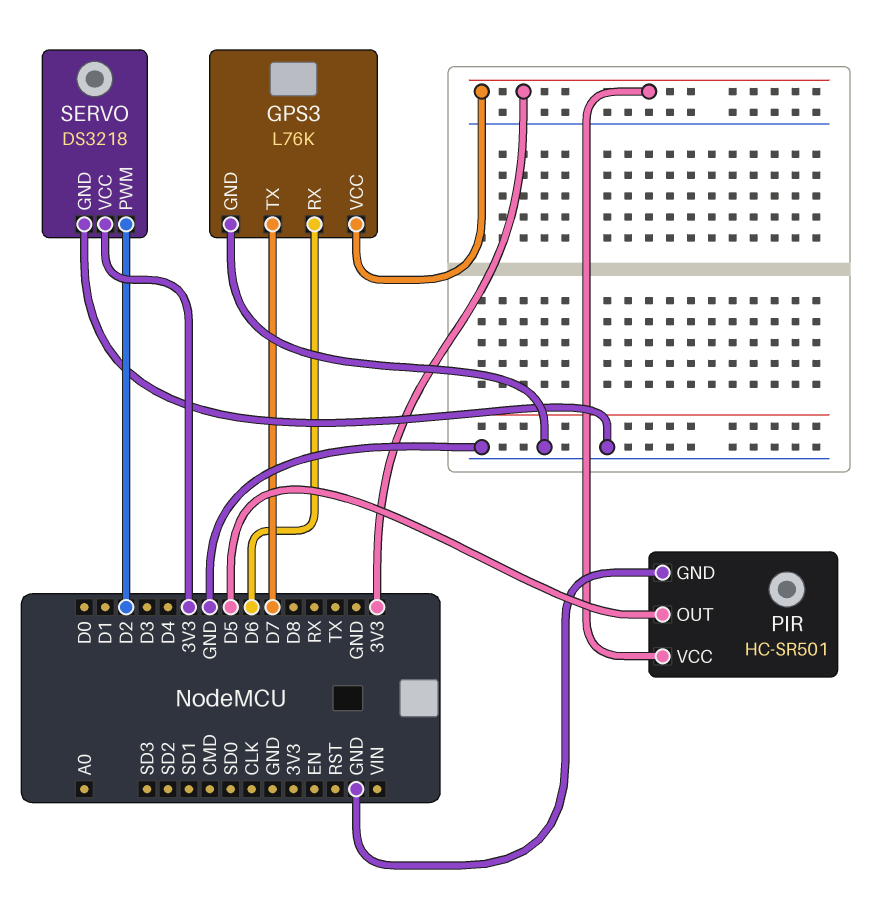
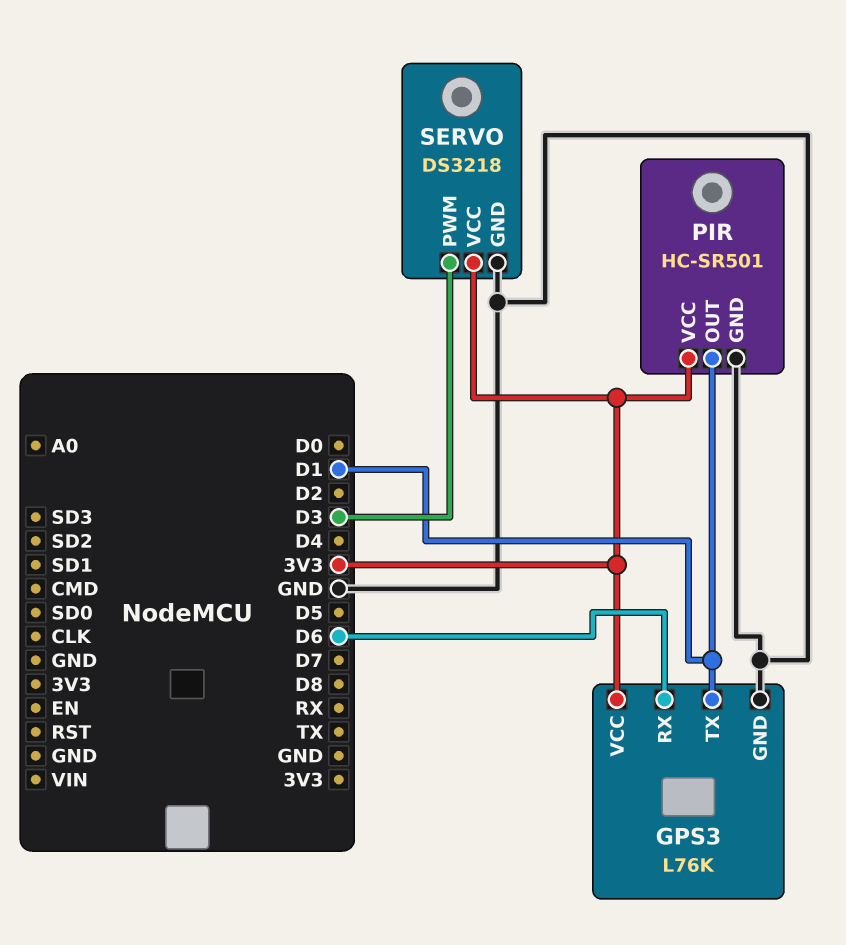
GPS3 pin TX: D7 -> D1
PIR pin OUT: D5 -> D1
SERVO pin PWM: D2 -> D3

